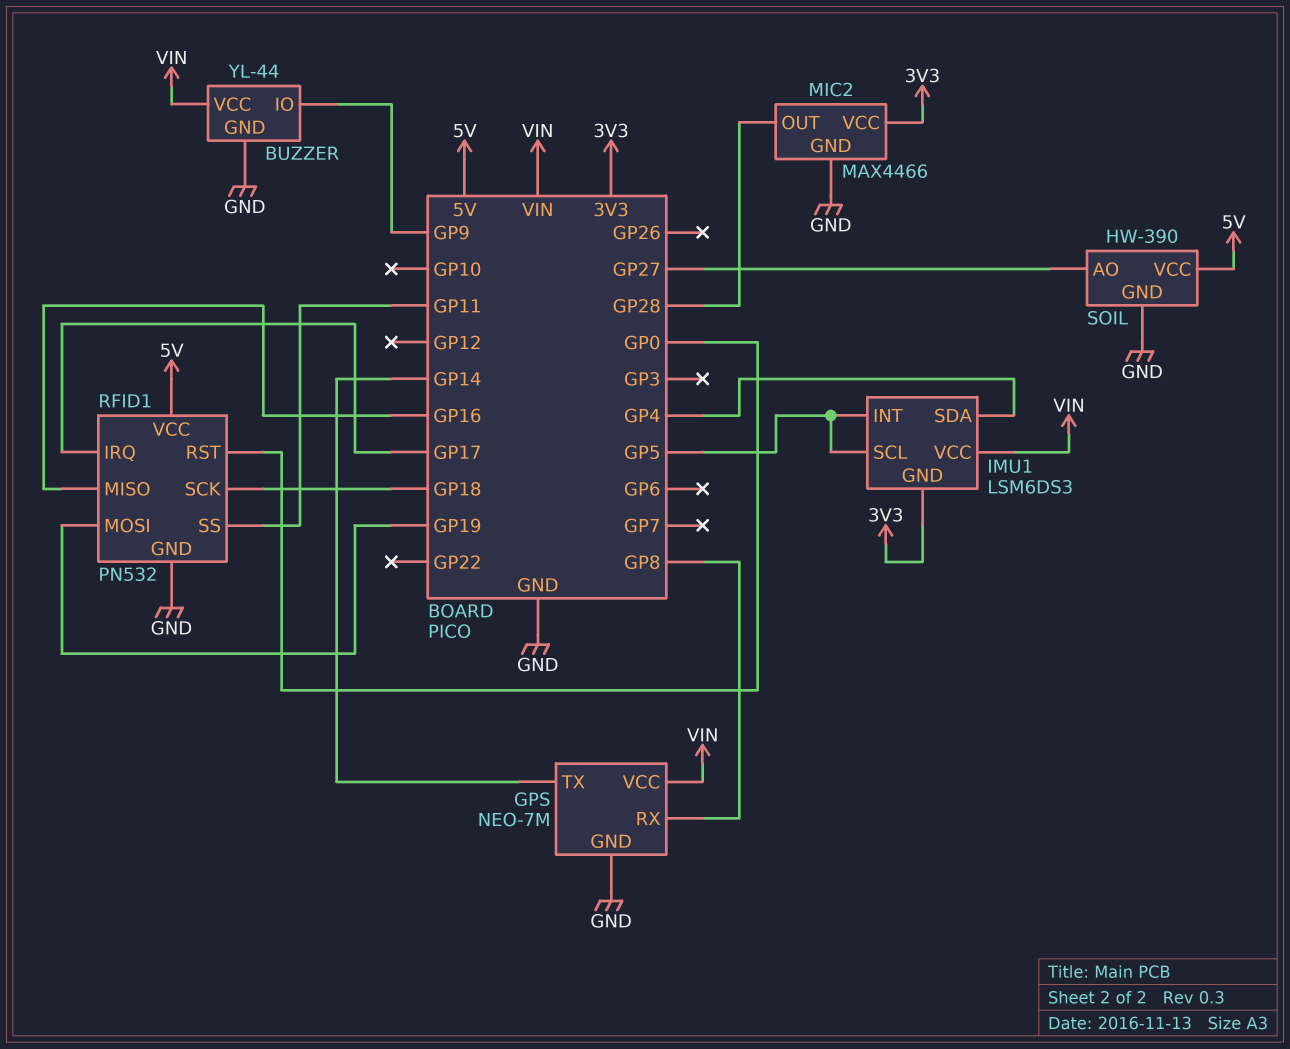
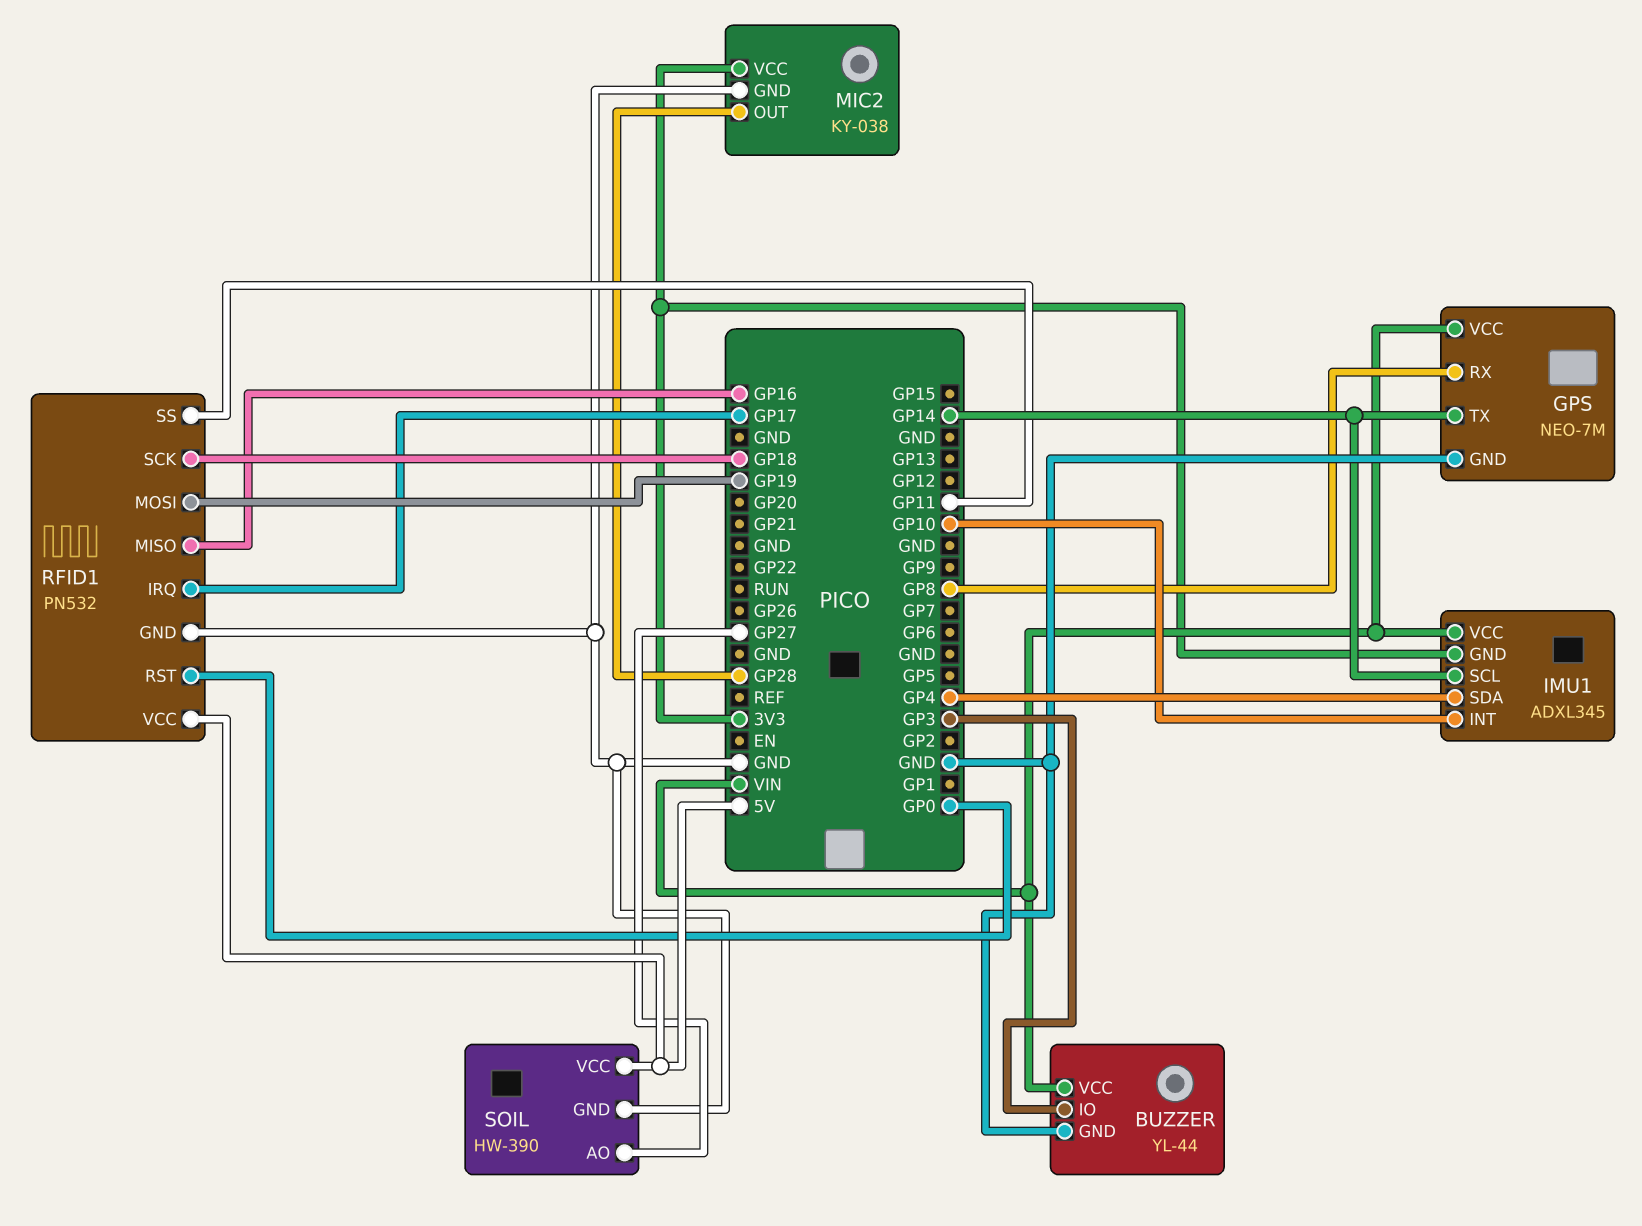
BUZZER pin IO: GP9 -> GP3
IMU1: LSM6DS3 -> ADXL345
IMU1 pin INT: GP5 -> GP10
IMU1 pin SCL: GP5 -> GP14
MIC2: MAX4466 -> KY-038

